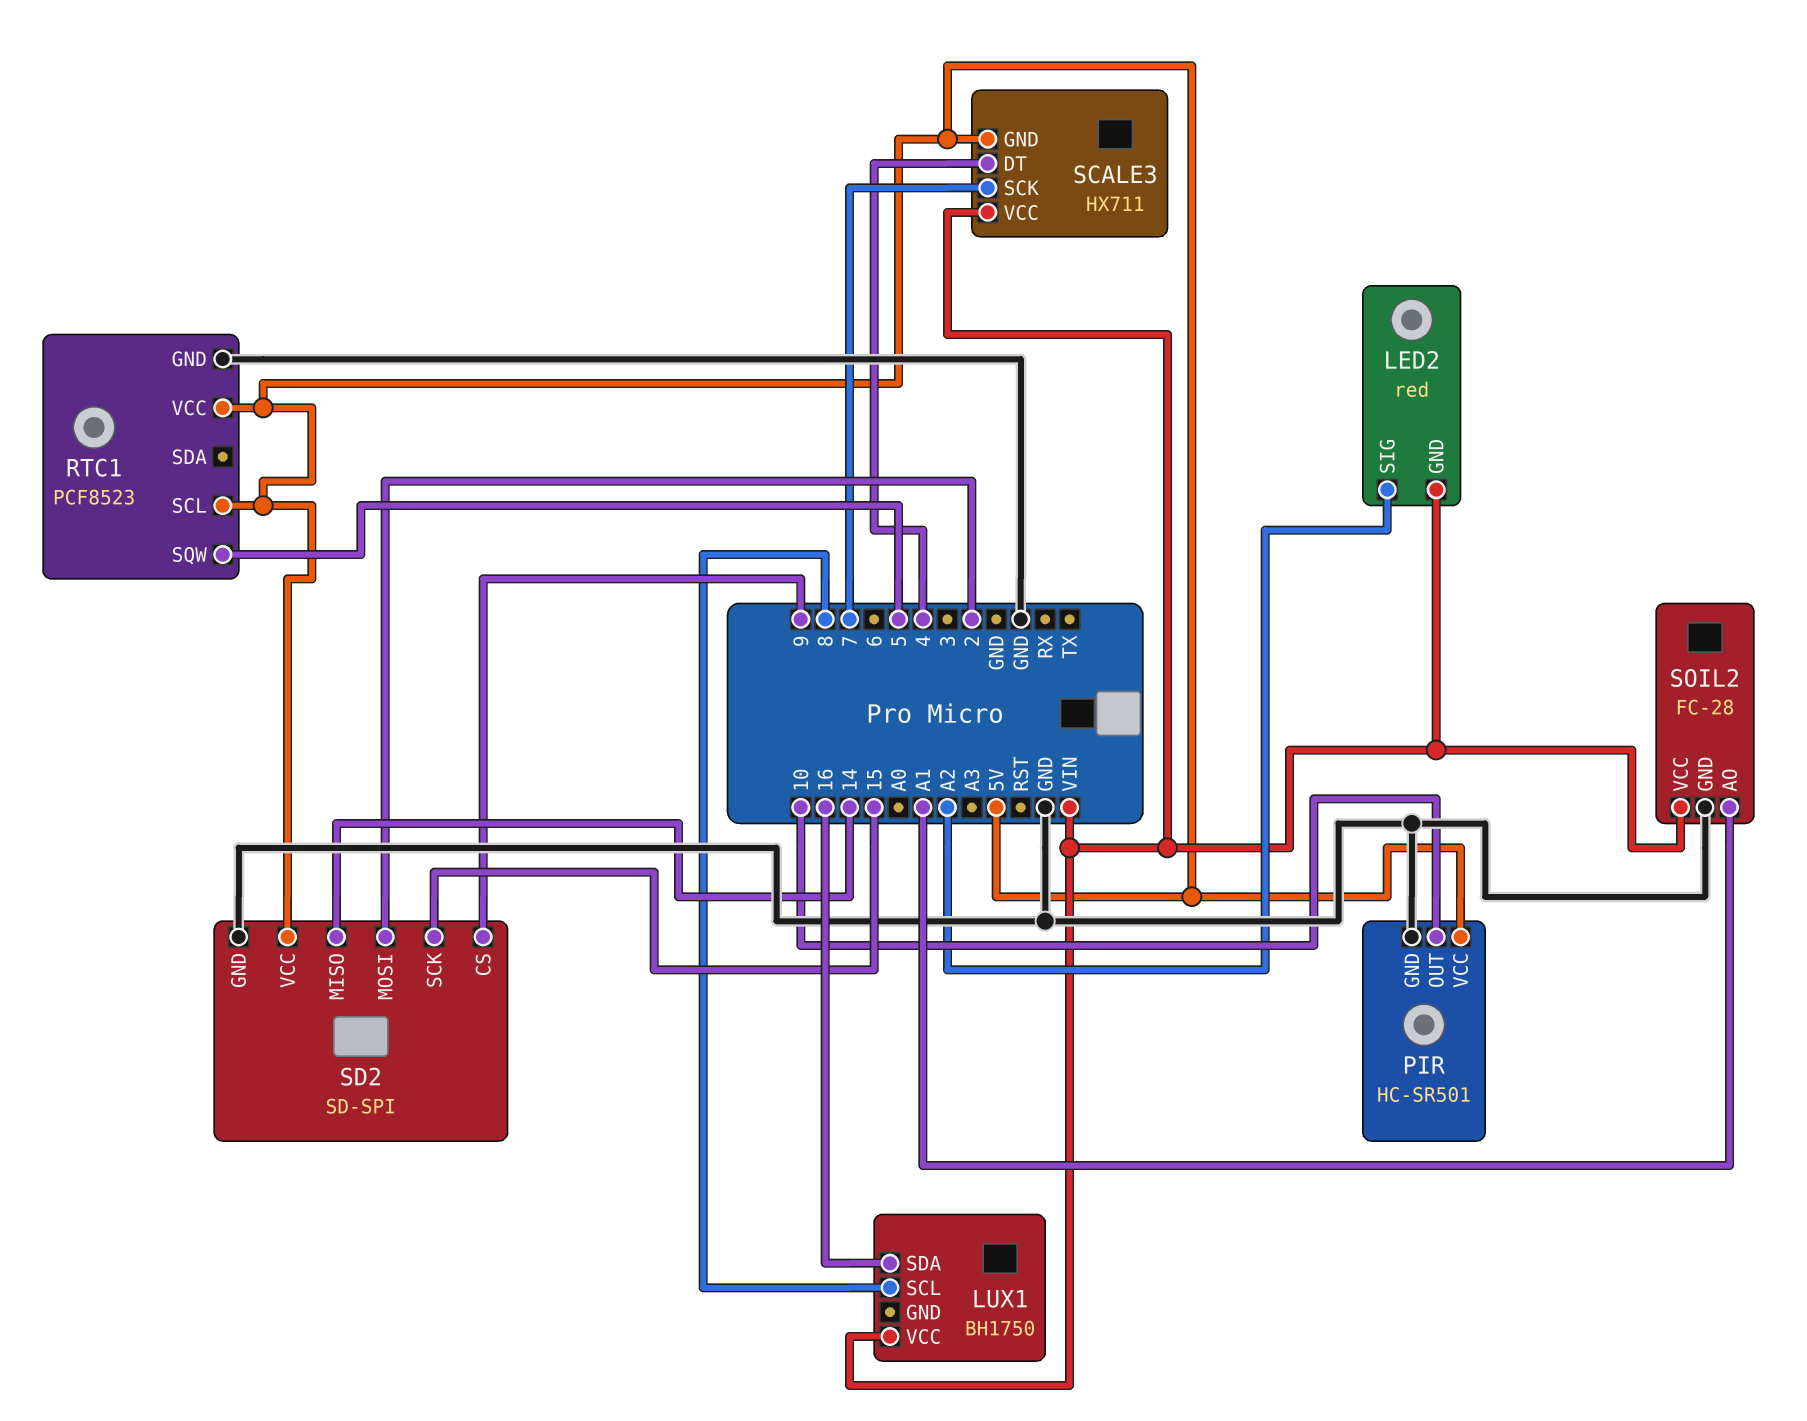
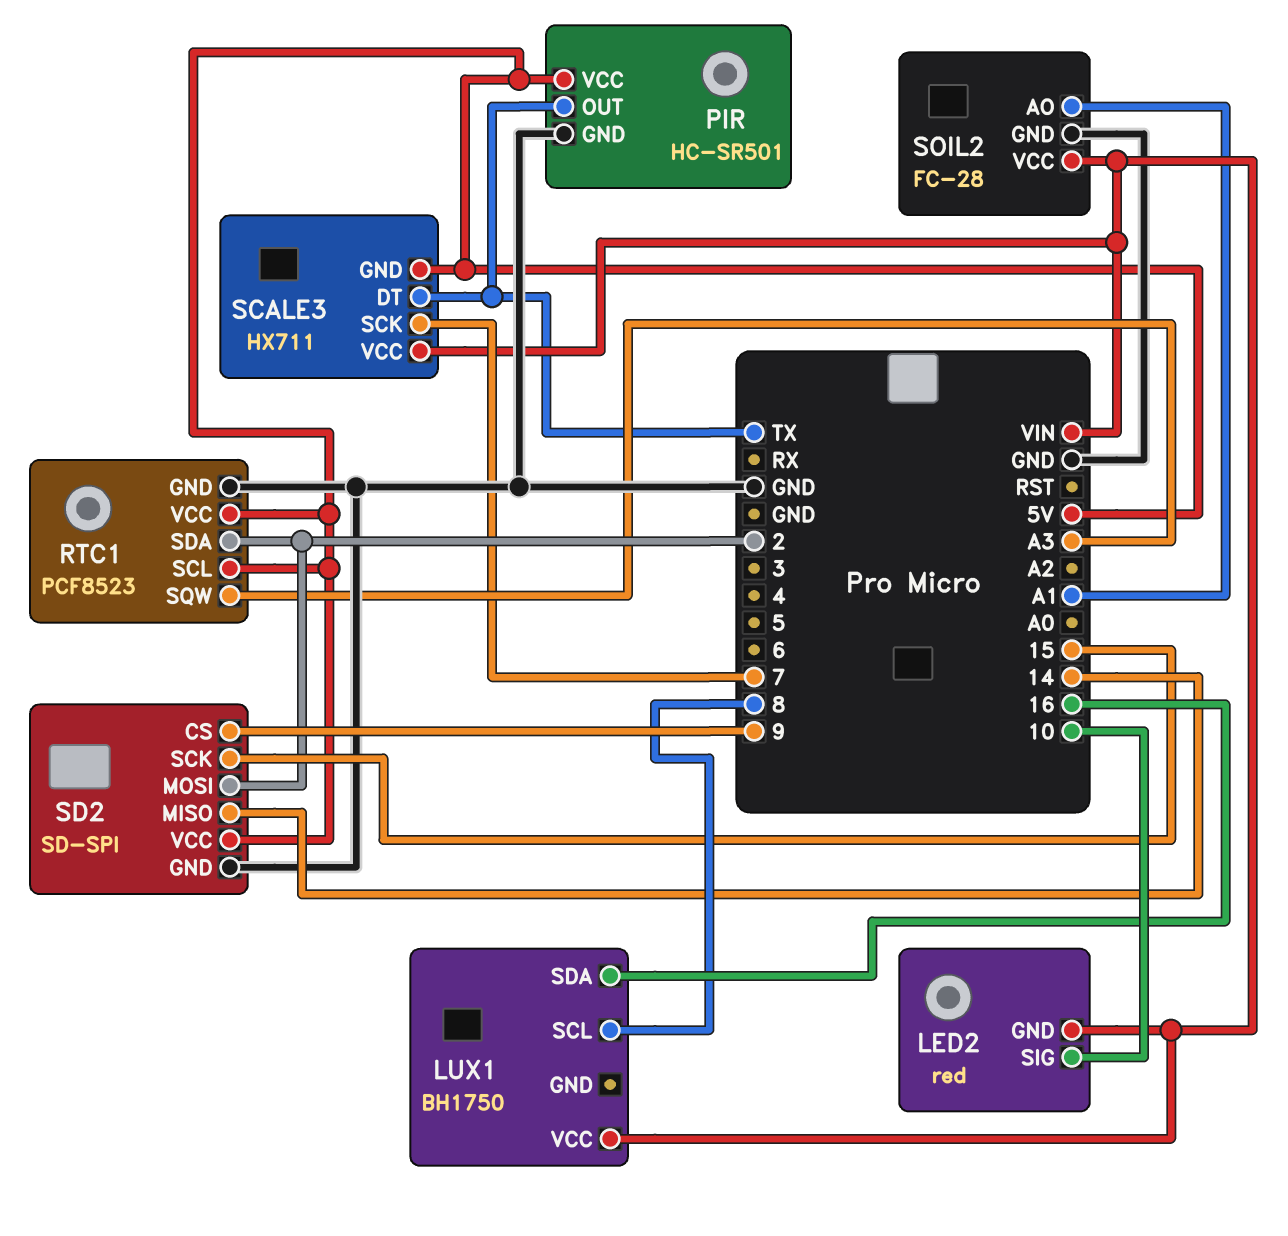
LED2 pin SIG: A2 -> 10
PIR pin OUT: 10 -> TX
RTC1 pin SDA: none -> 2
RTC1 pin SQW: 5 -> A3
SCALE3 pin DT: 4 -> TX

